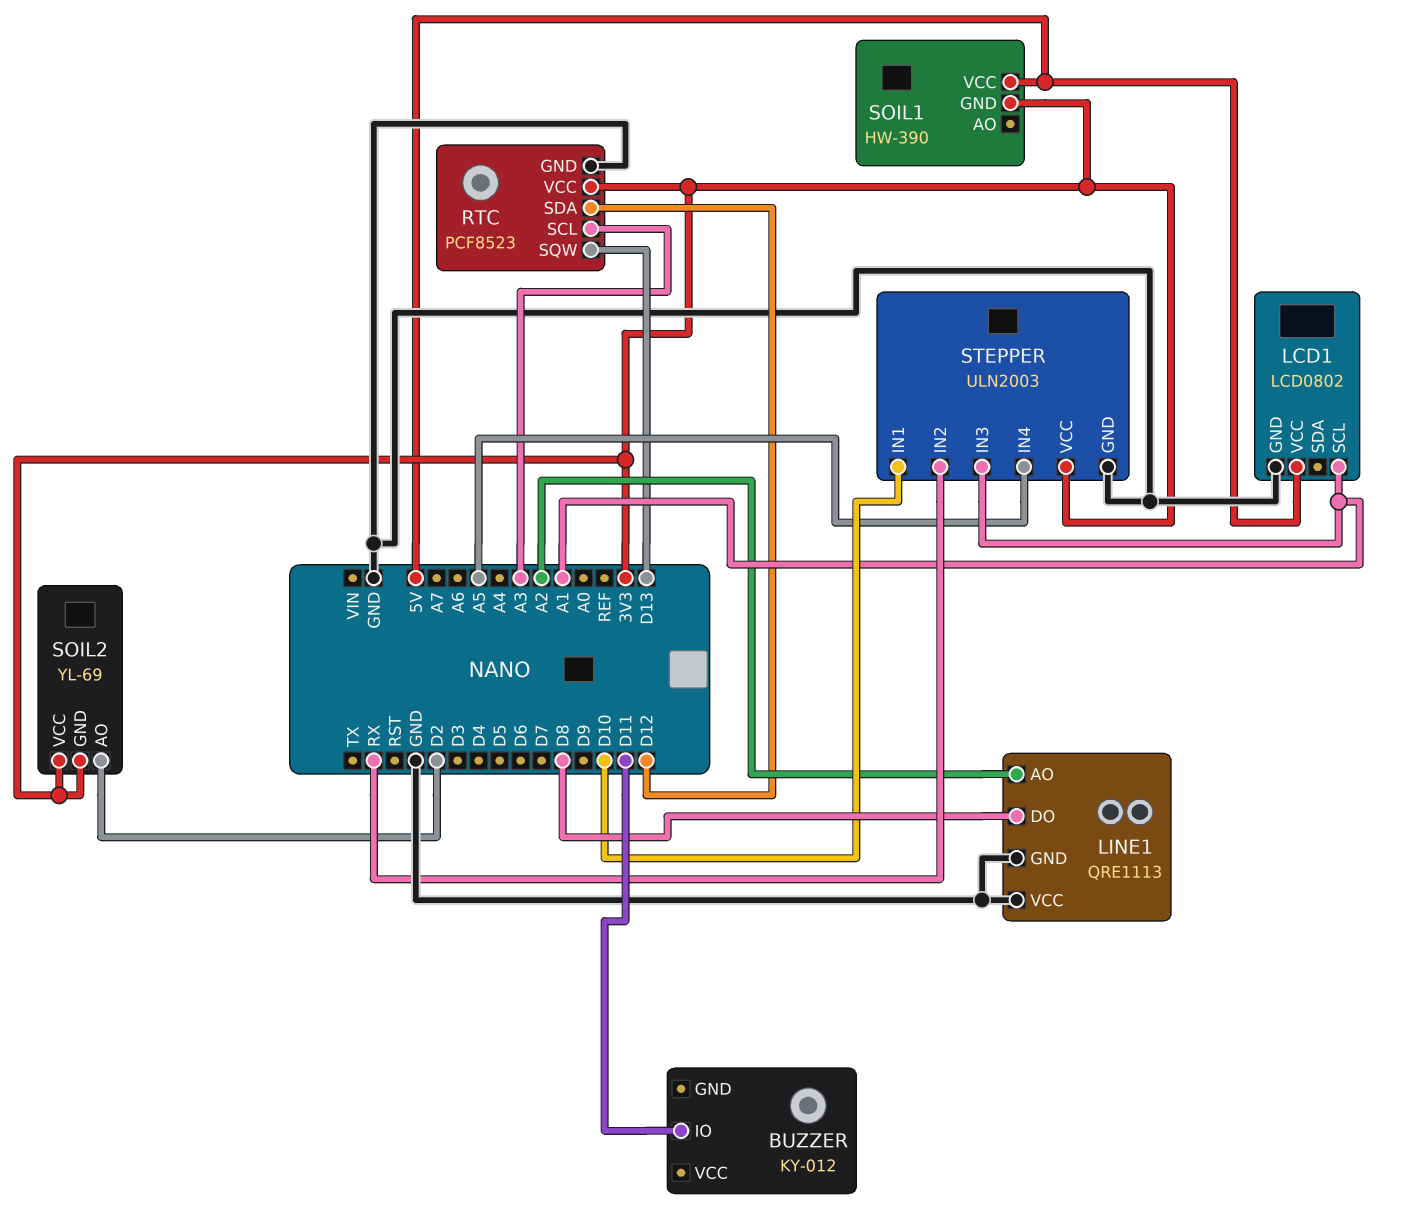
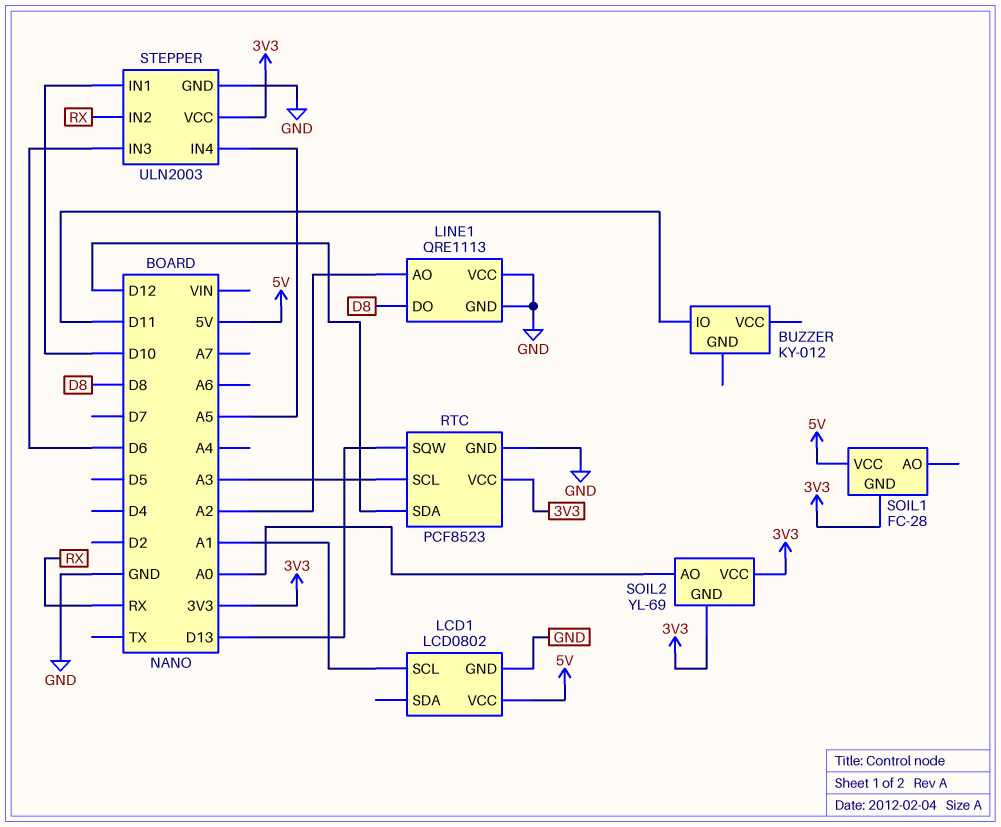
SOIL1: HW-390 -> FC-28
SOIL2 pin AO: D2 -> A0
STEPPER pin IN3: A1 -> D6

